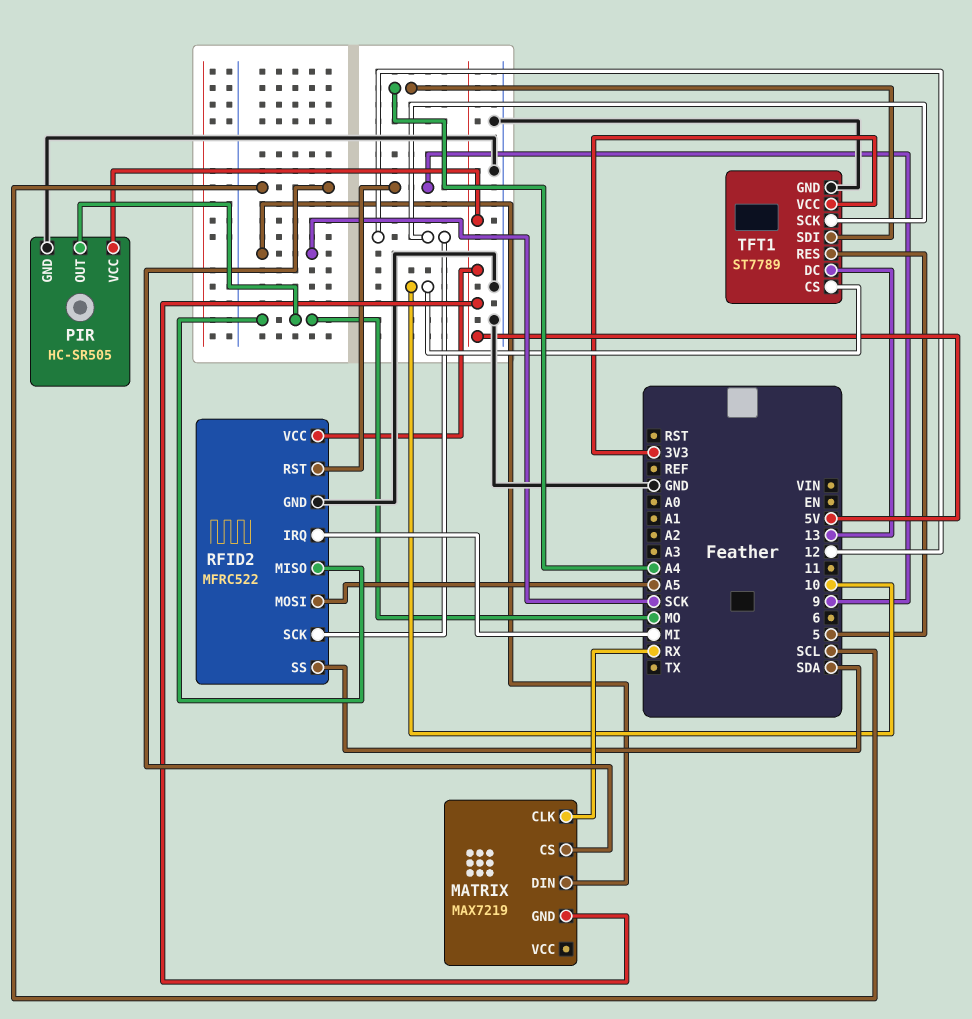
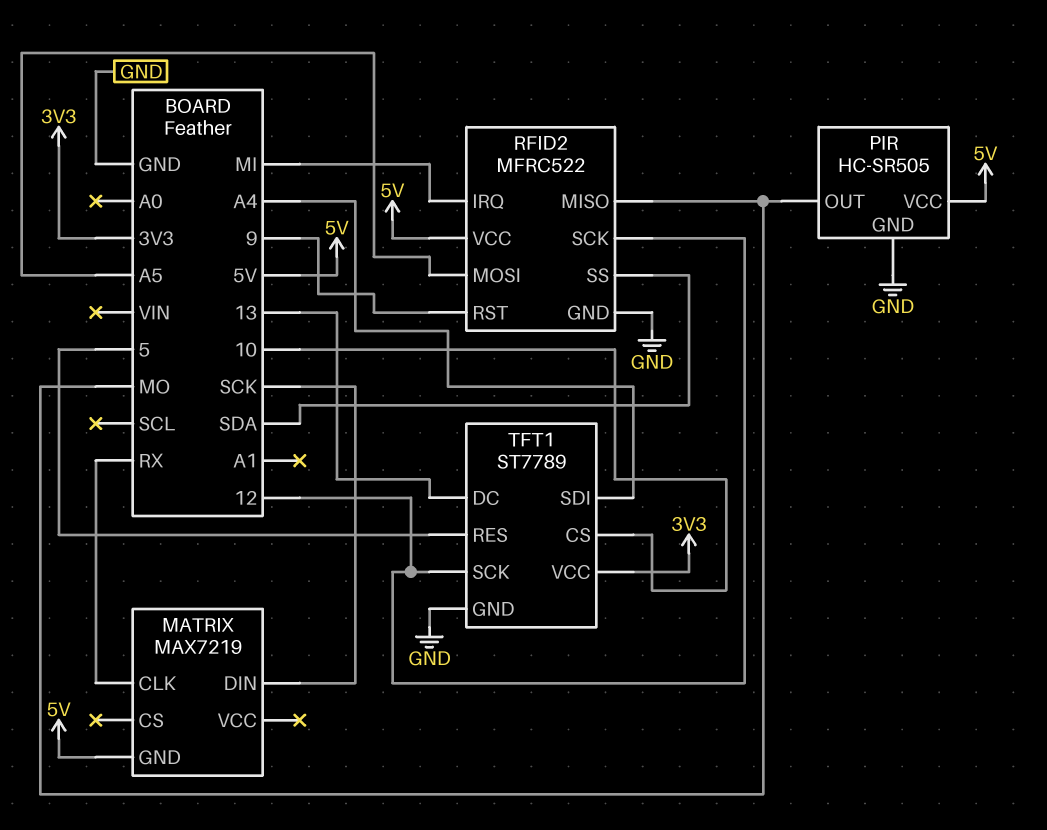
MATRIX pin CS: SCL -> none

